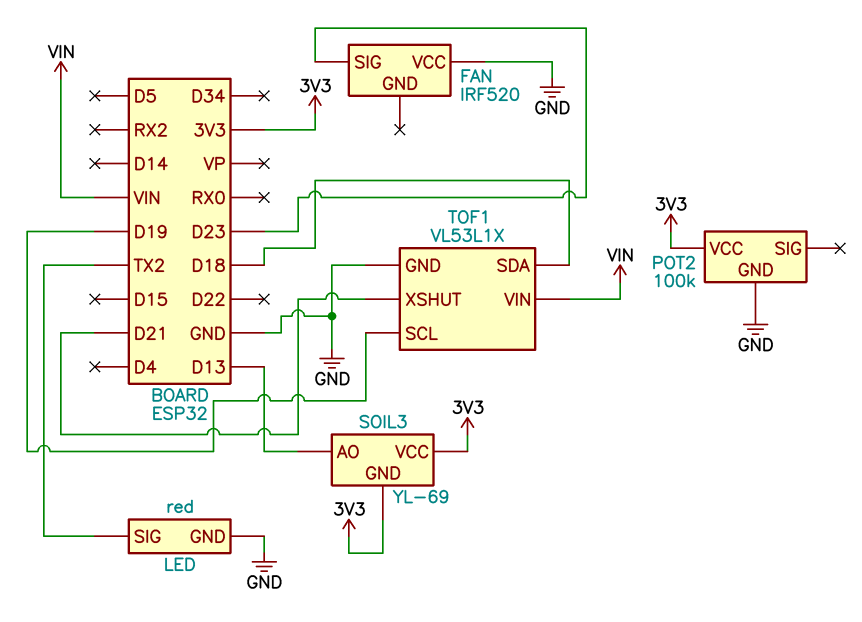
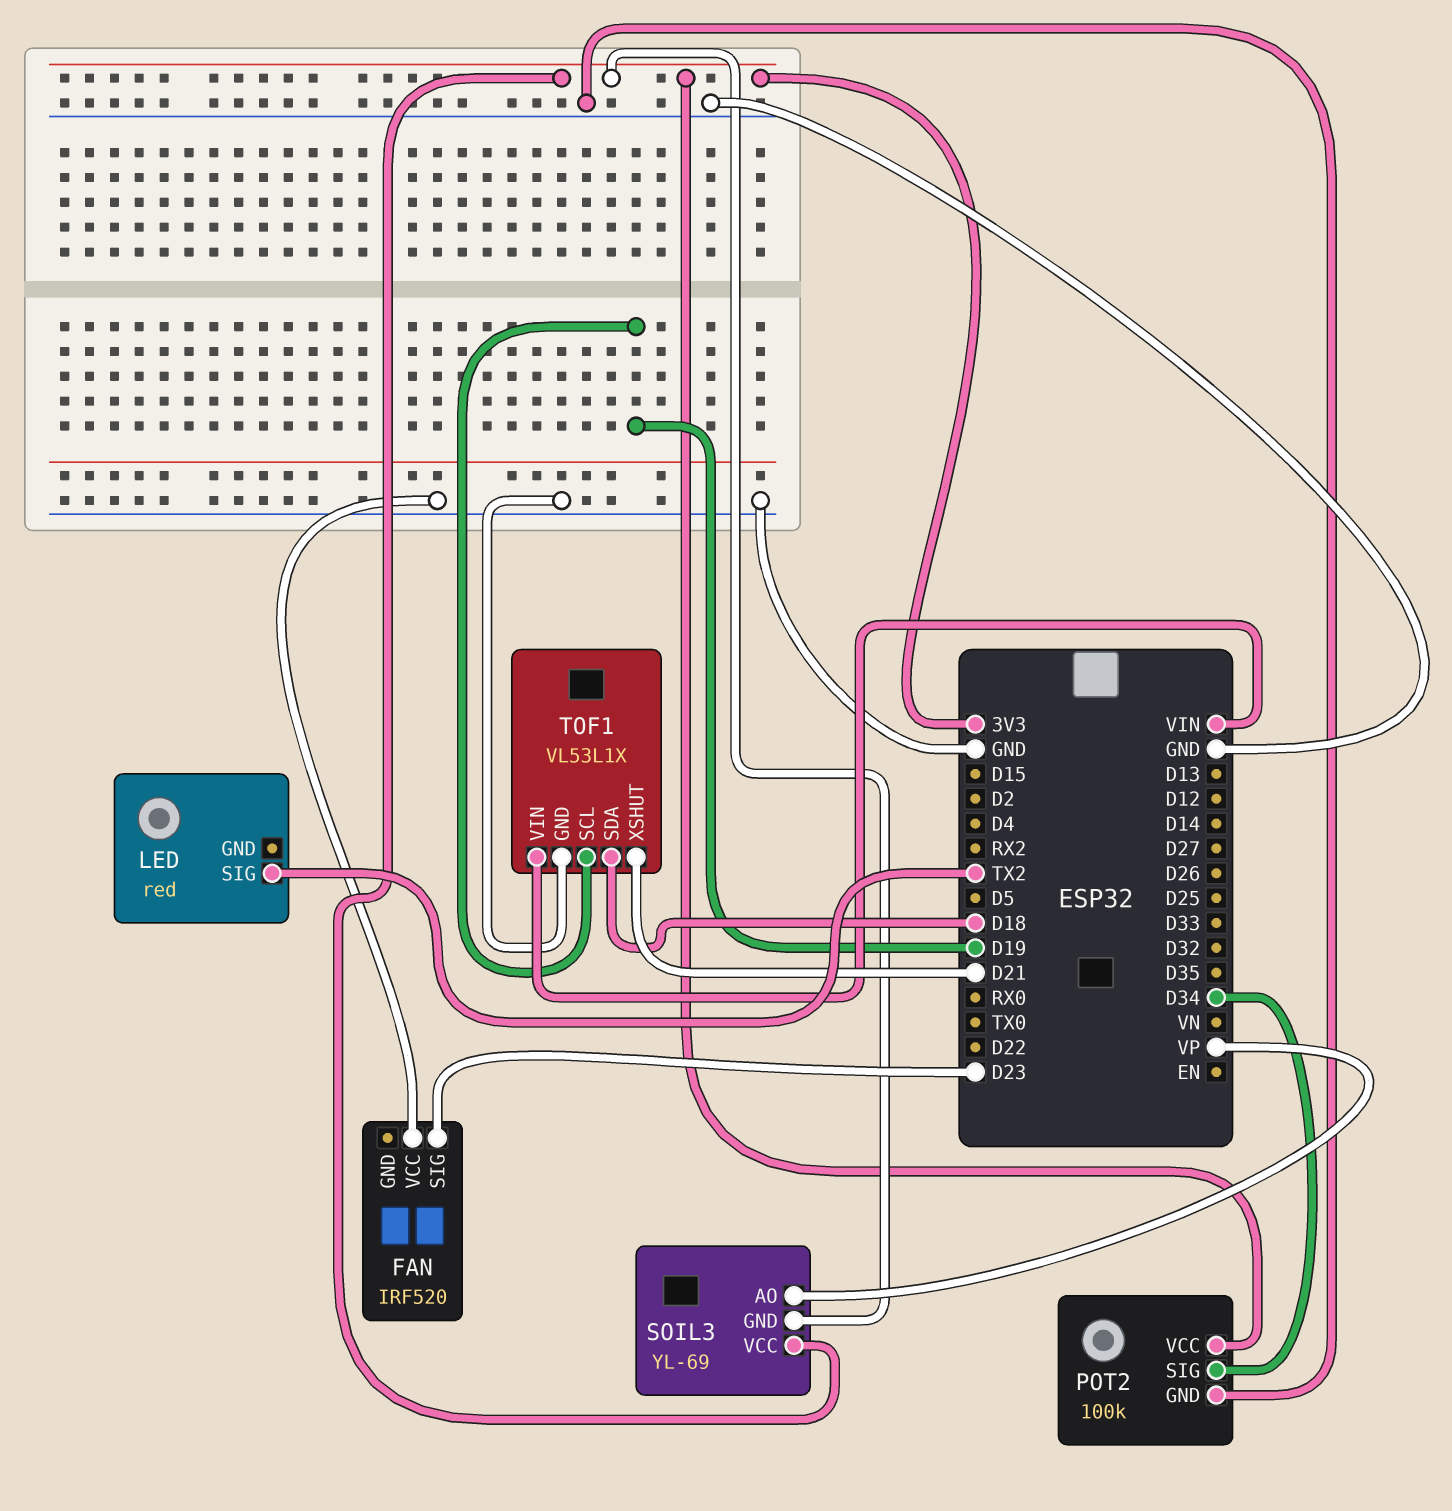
LED pin GND: GND -> none
POT2 pin SIG: none -> D34
SOIL3 pin AO: D13 -> VP

